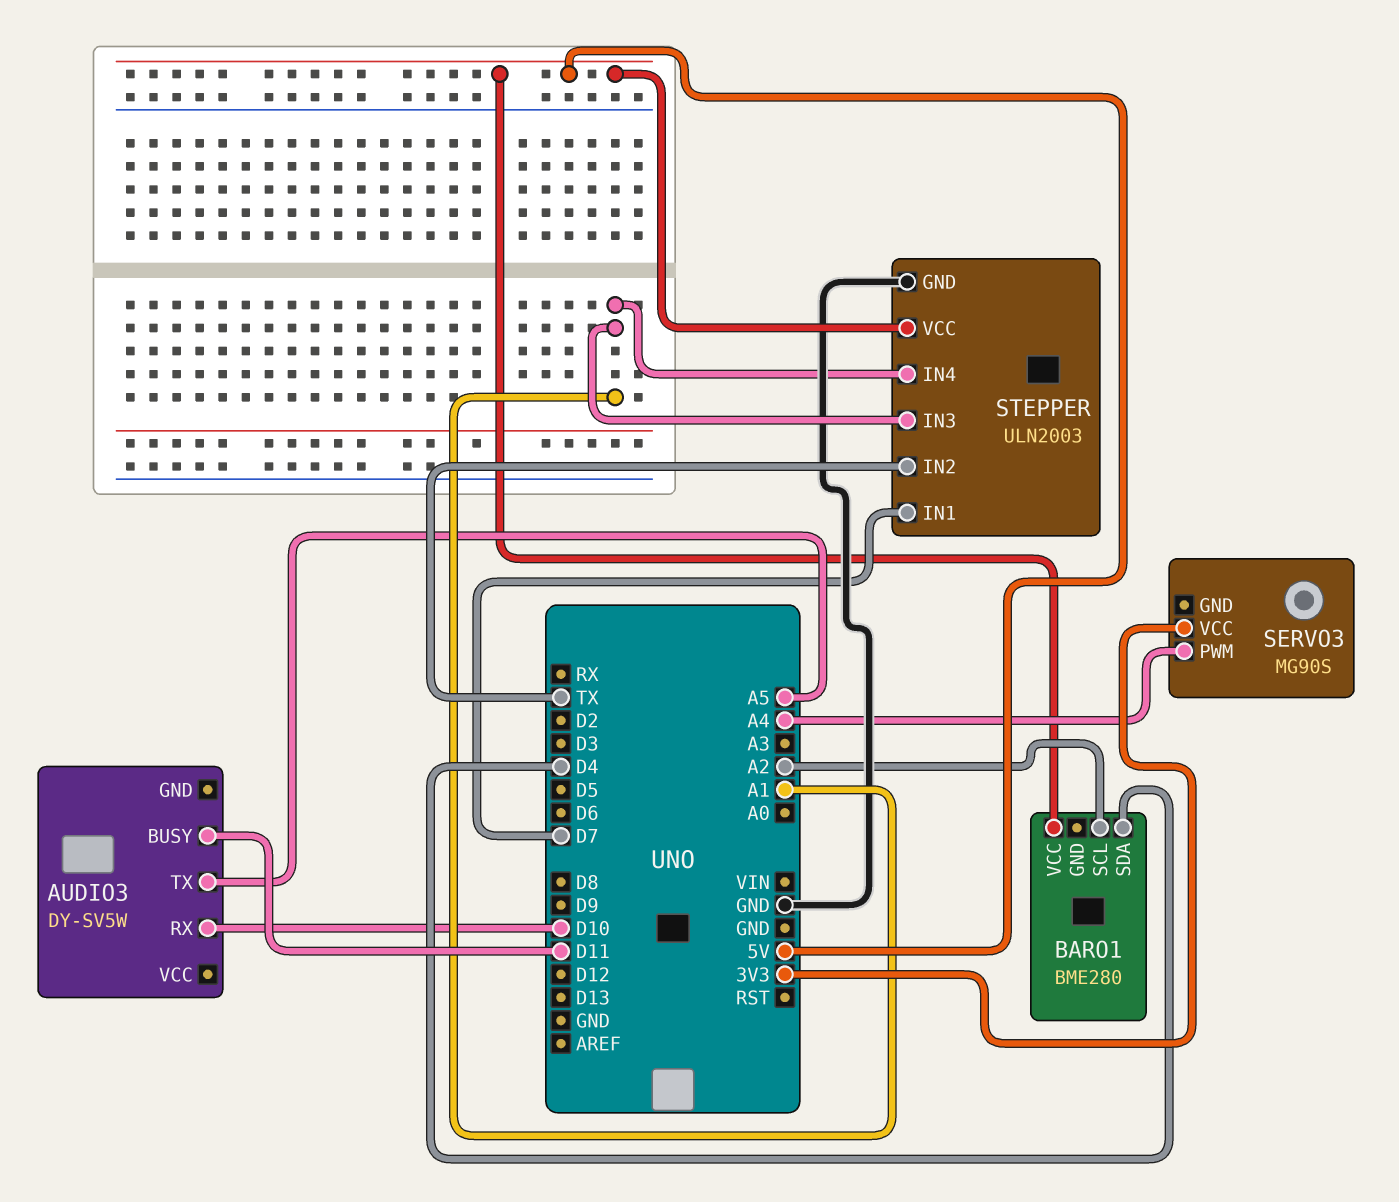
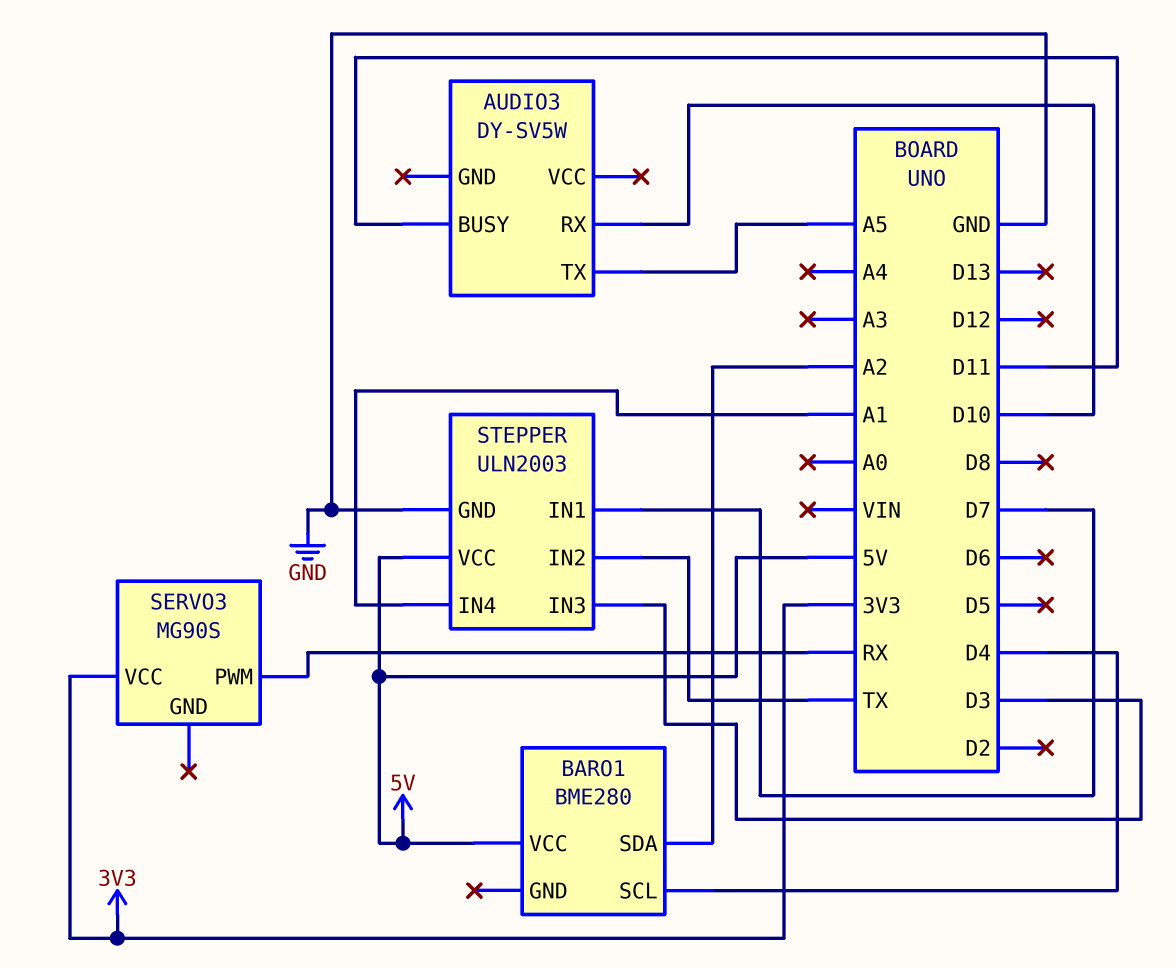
BARO1 pin SCL: A2 -> D4
BARO1 pin SDA: D4 -> A2
SERVO3 pin PWM: A4 -> RX
STEPPER pin IN3: A1 -> D3

